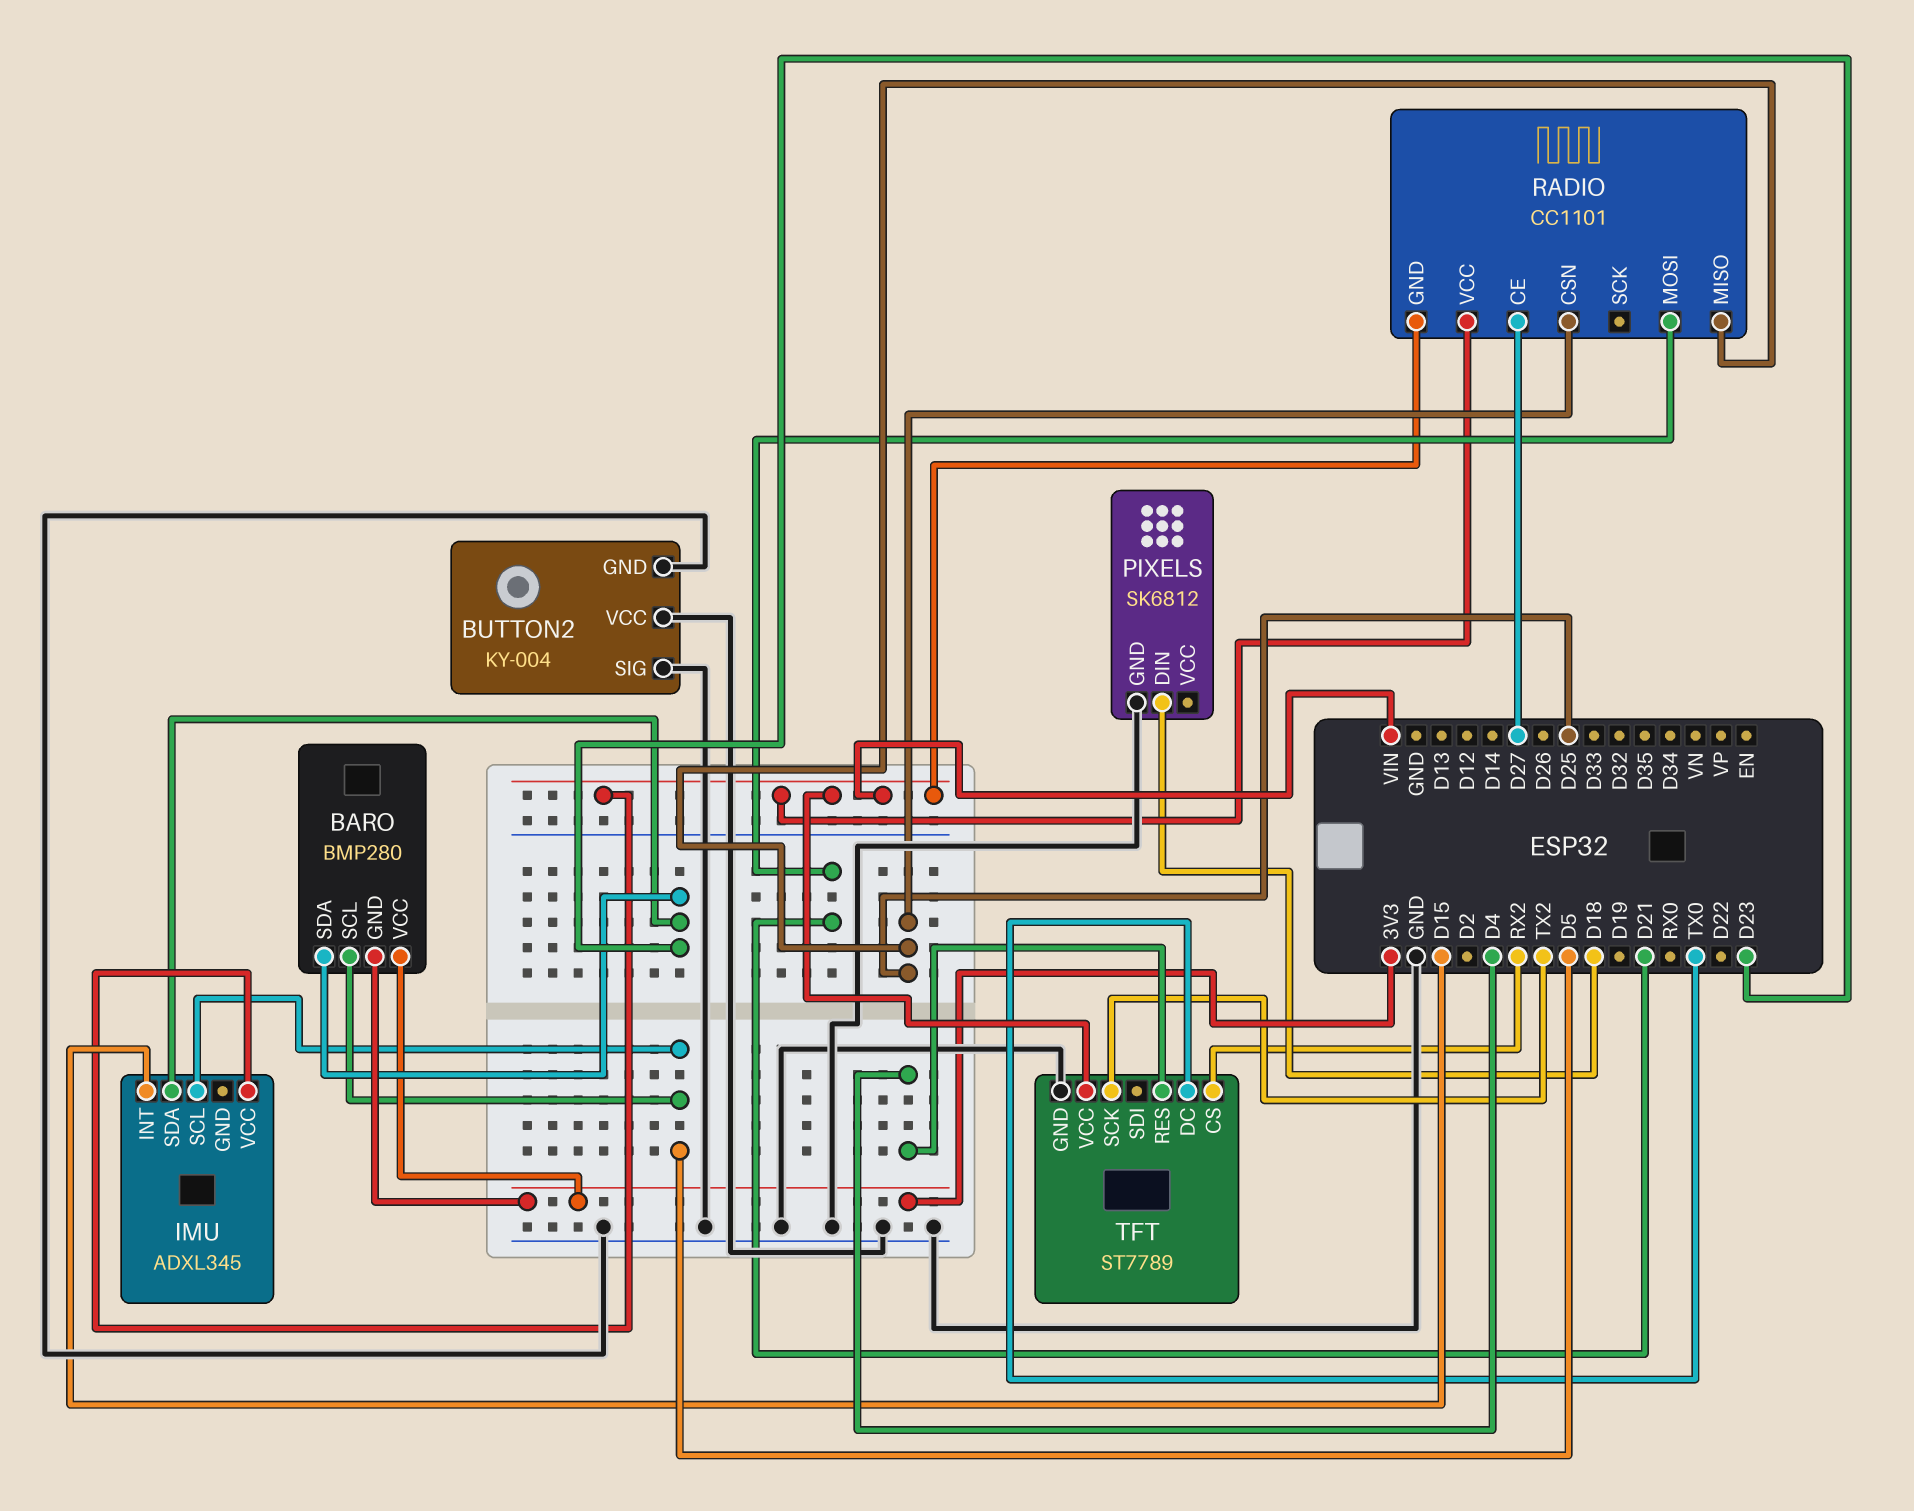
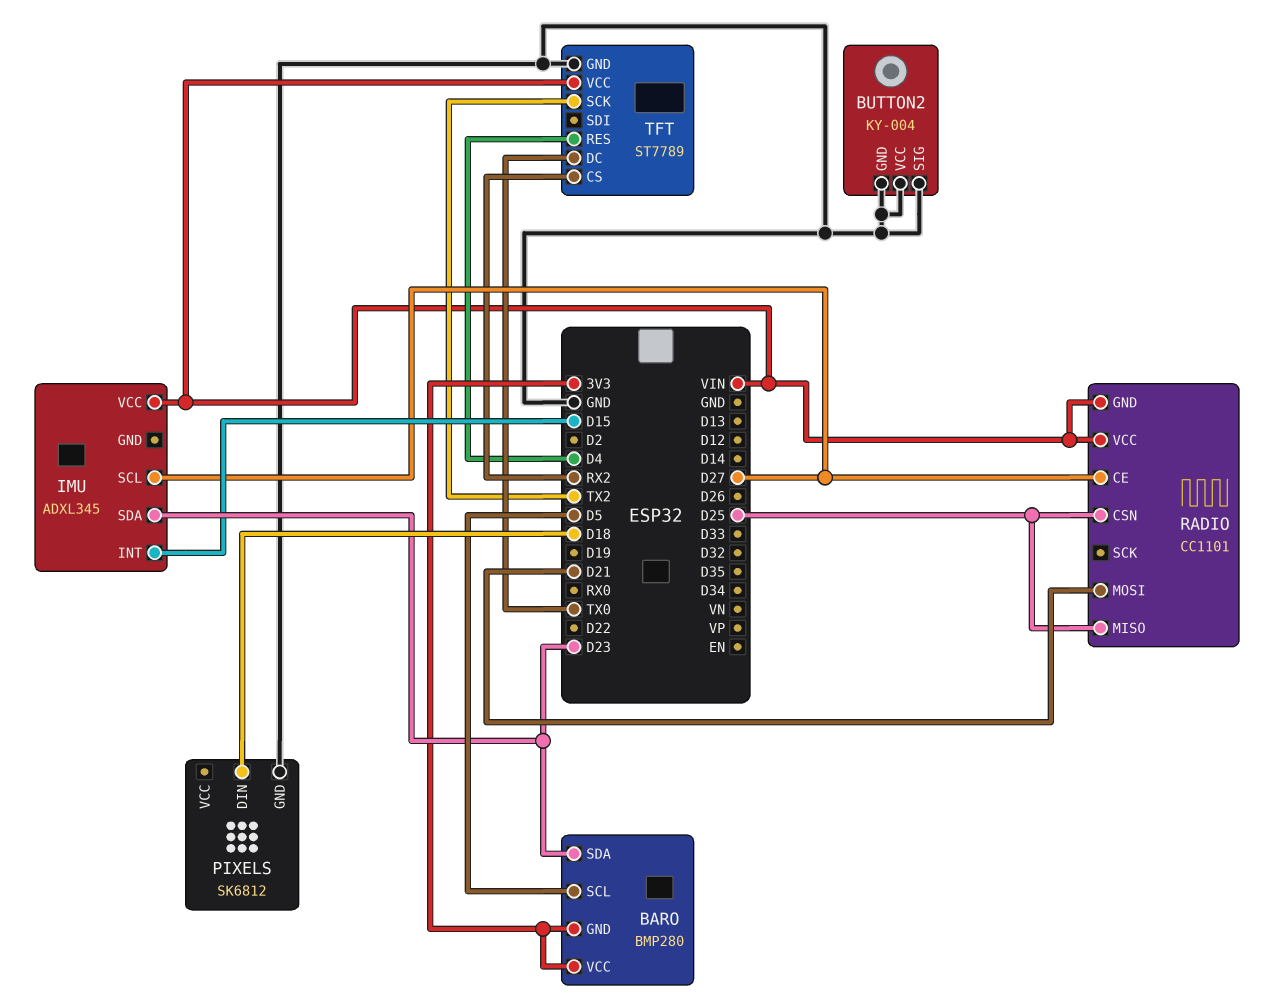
IMU pin SCL: D5 -> D27

